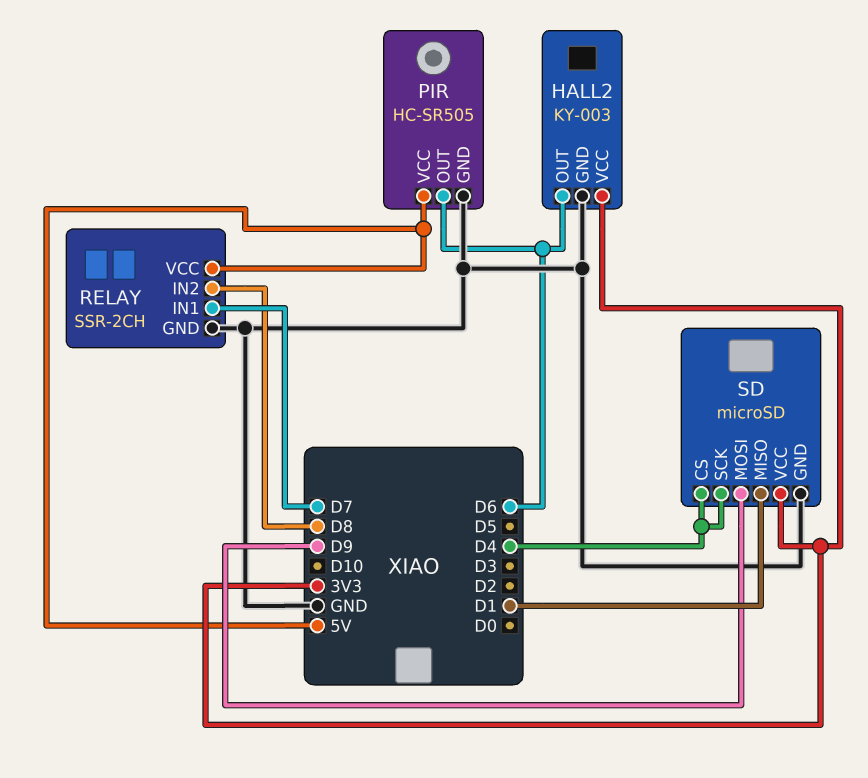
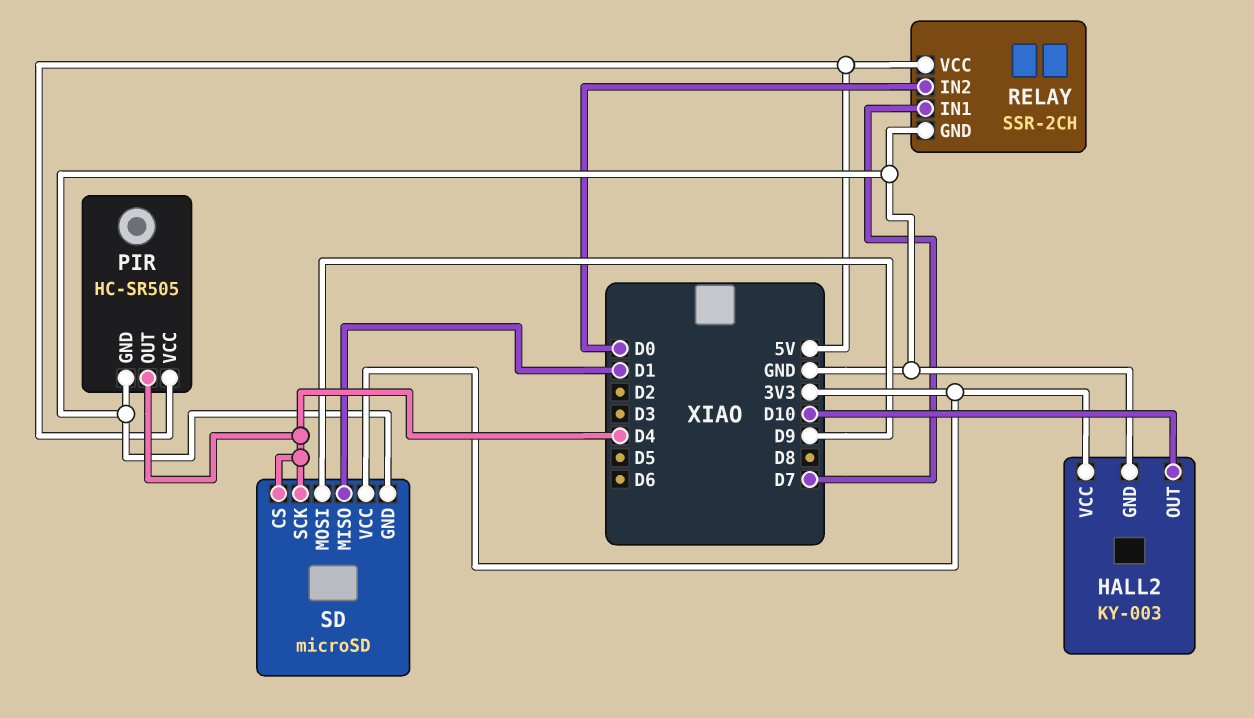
HALL2 pin OUT: D6 -> D10
PIR pin OUT: D6 -> D4
RELAY pin IN2: D8 -> D0

